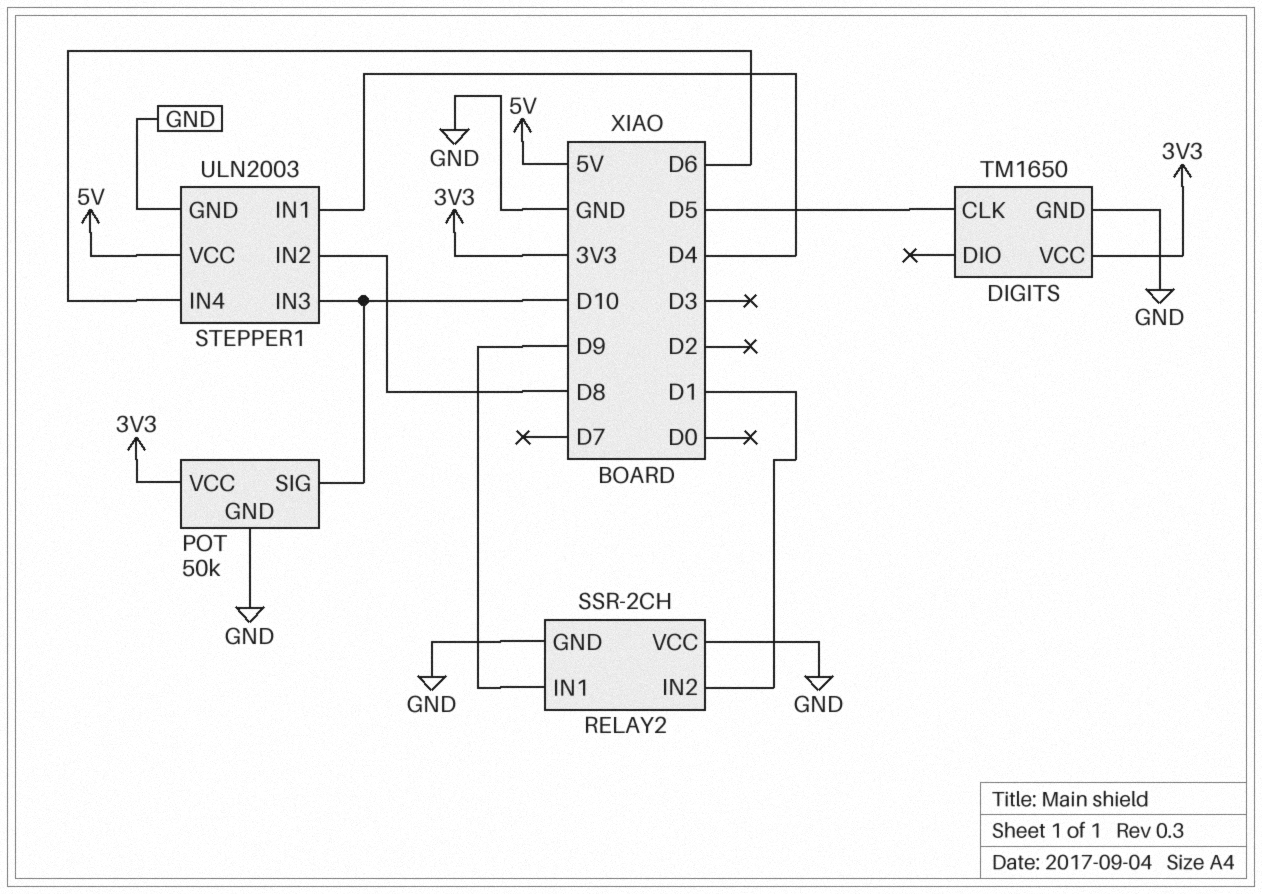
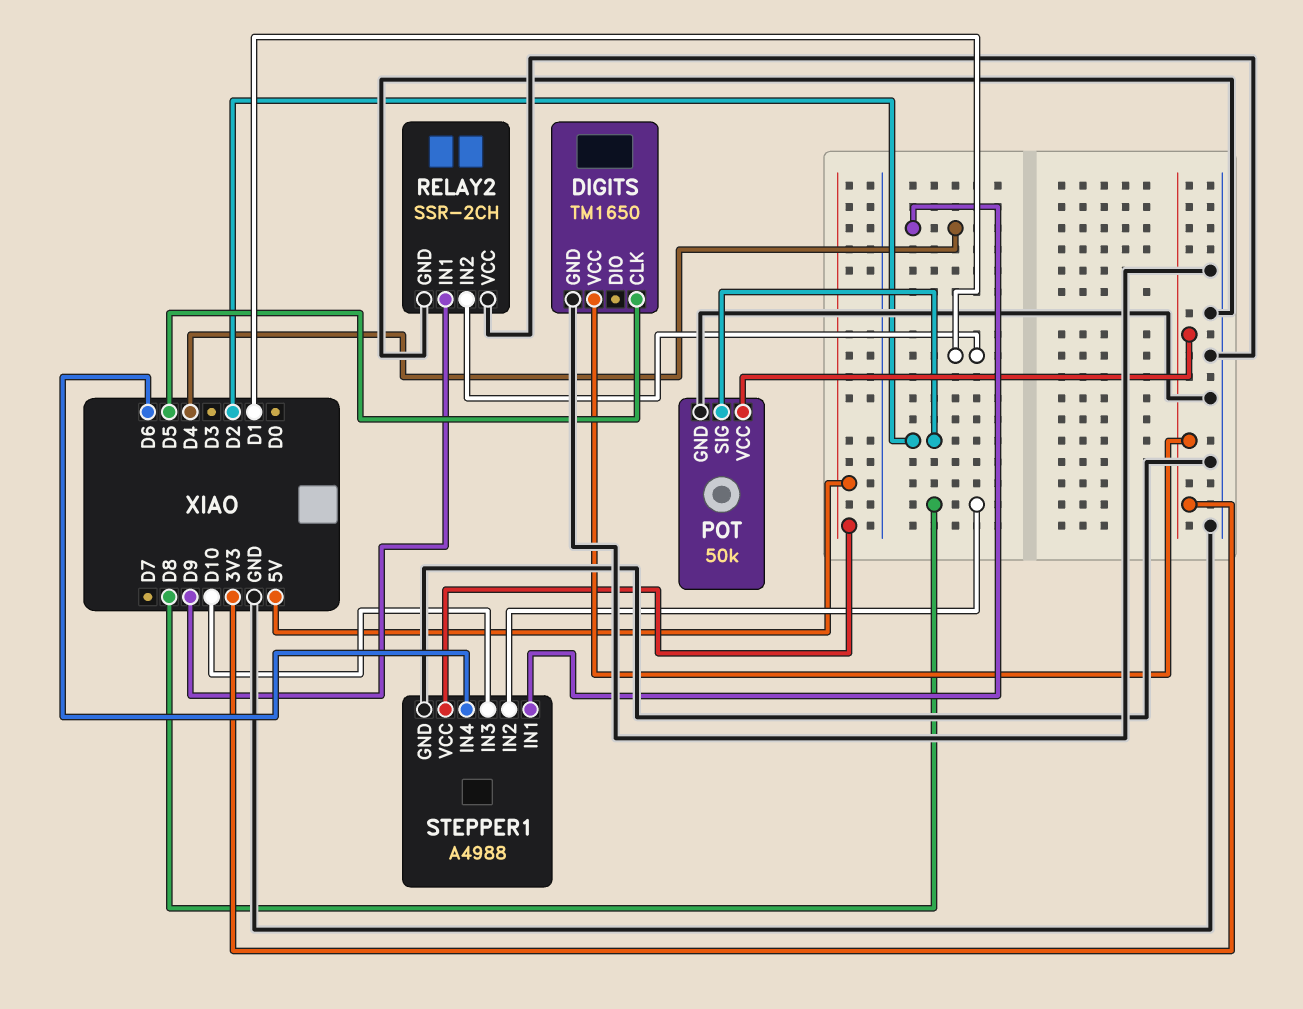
POT pin SIG: D10 -> D2
STEPPER1: ULN2003 -> A4988

